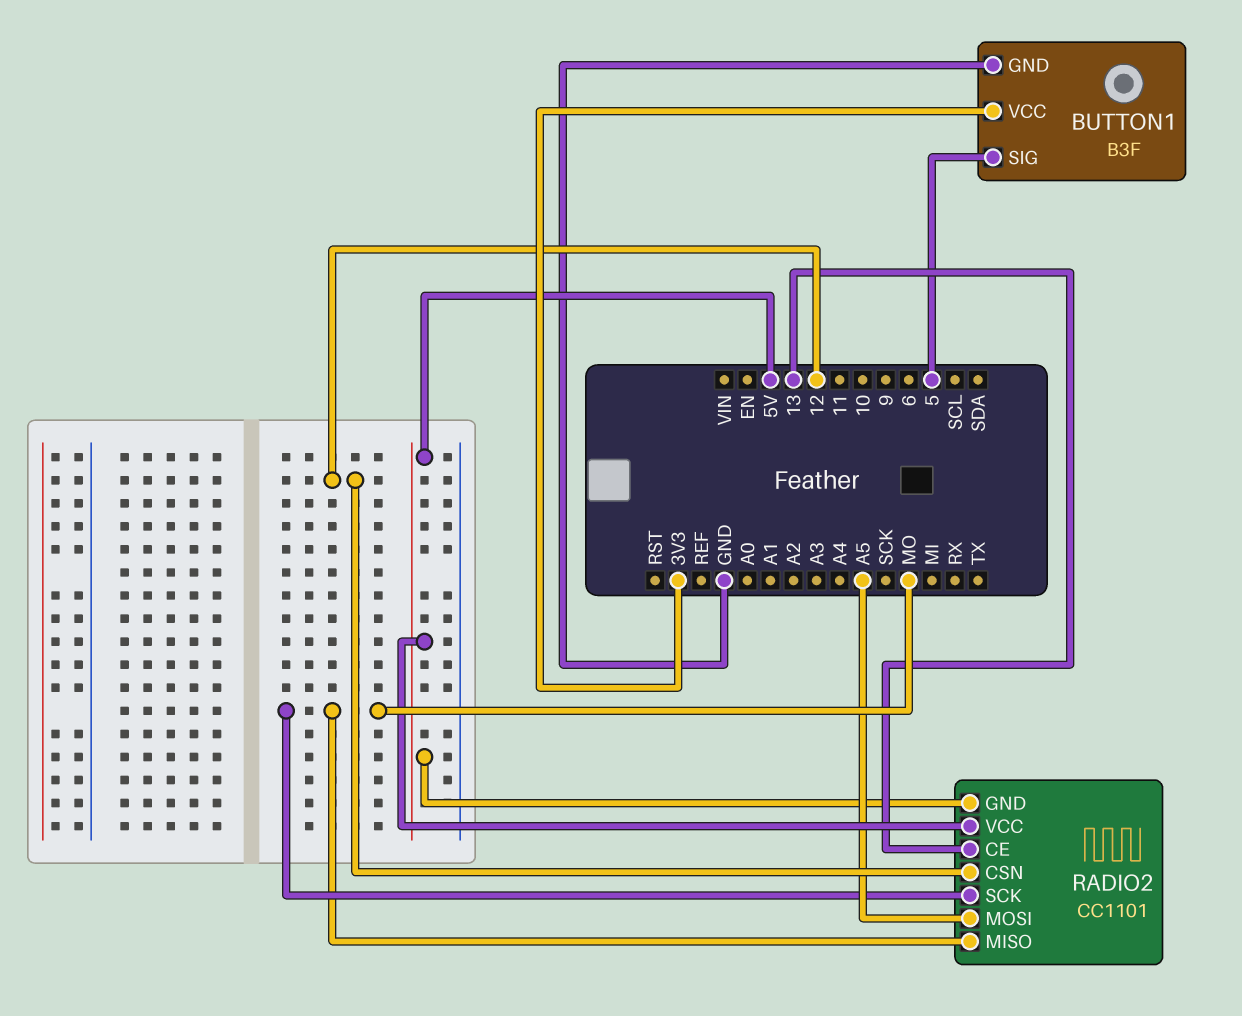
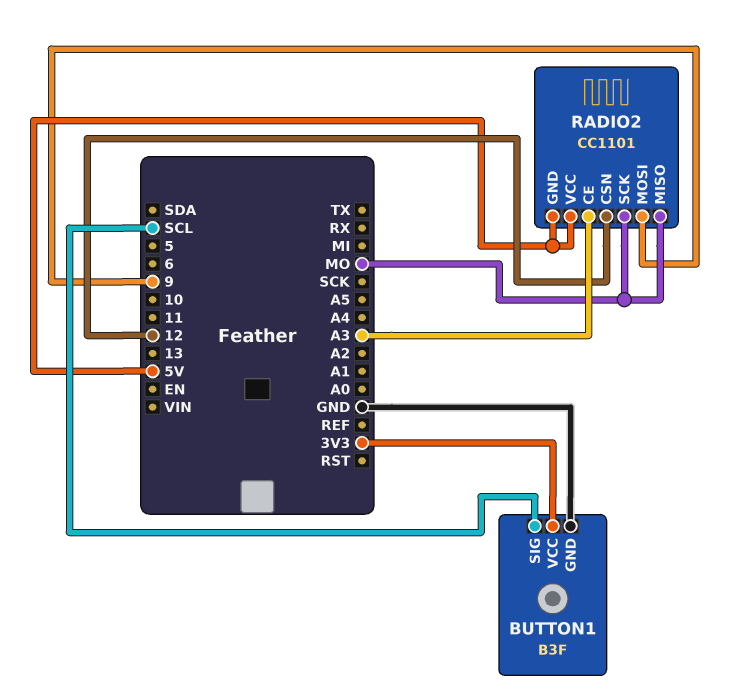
BUTTON1 pin SIG: 5 -> SCL
RADIO2 pin CE: 13 -> A3
RADIO2 pin MOSI: A5 -> 9

